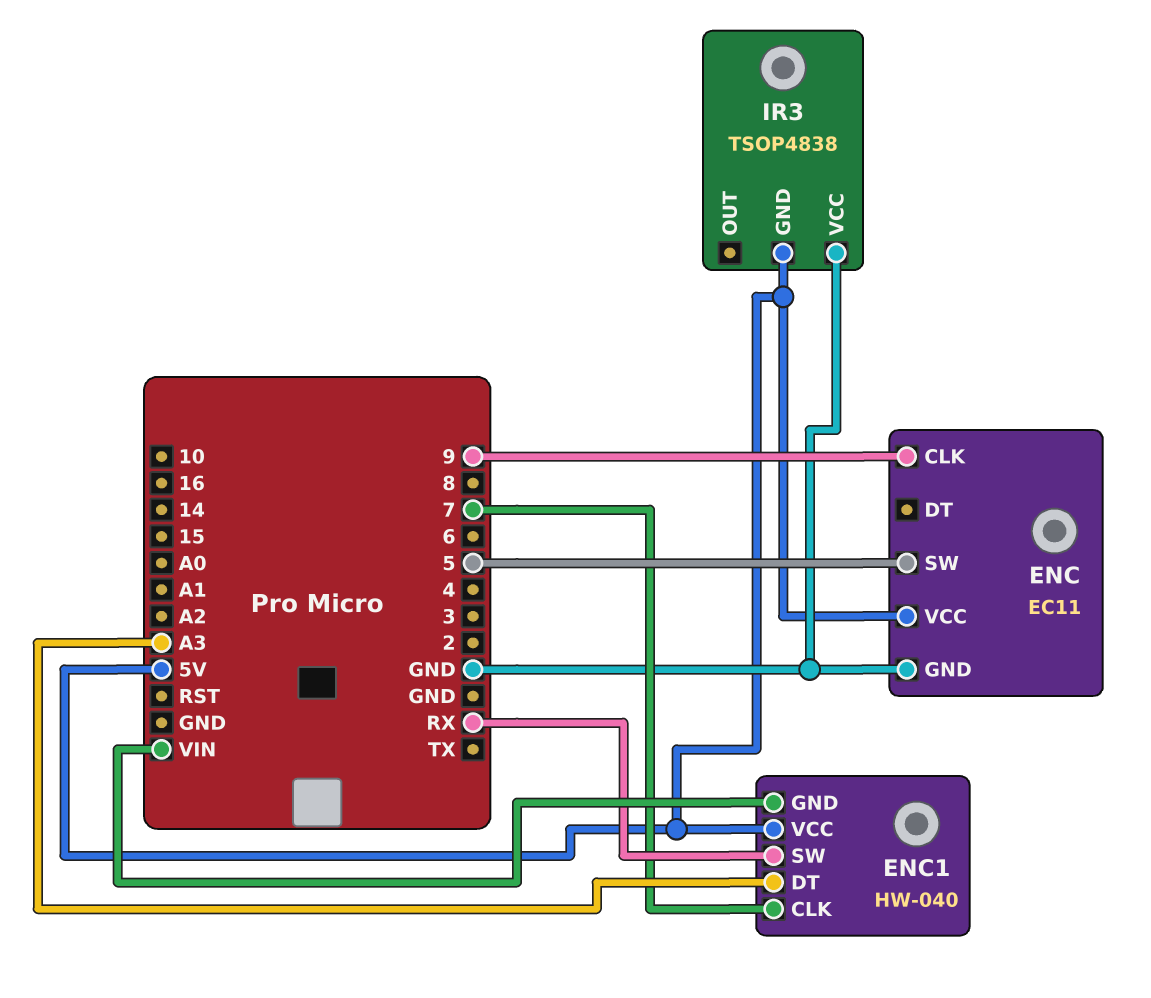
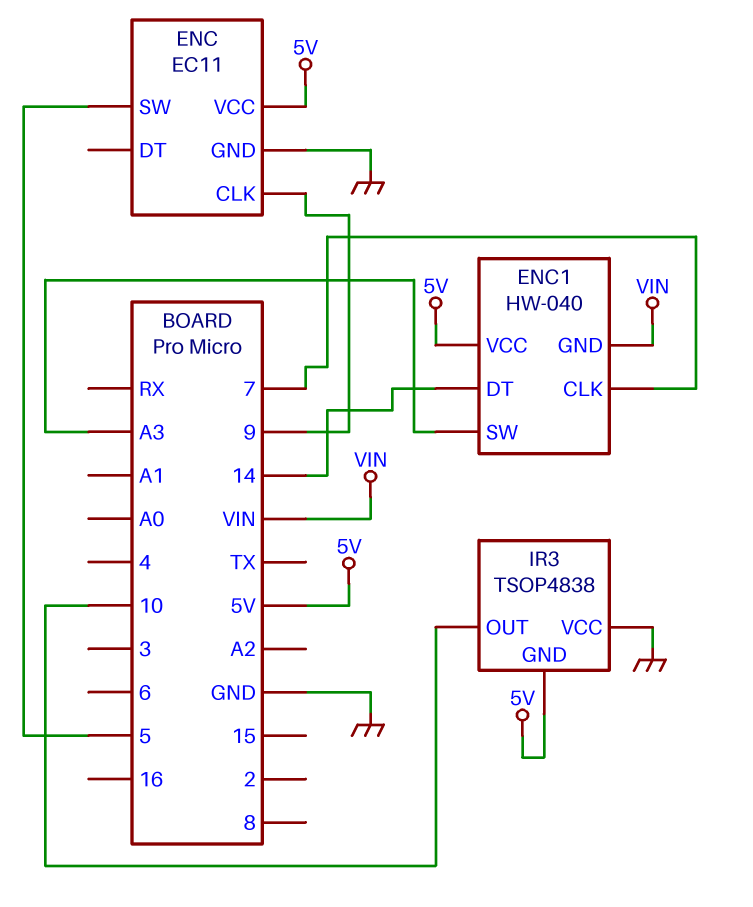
ENC1 pin DT: A3 -> 14
ENC1 pin SW: RX -> A3
IR3 pin OUT: none -> 10

